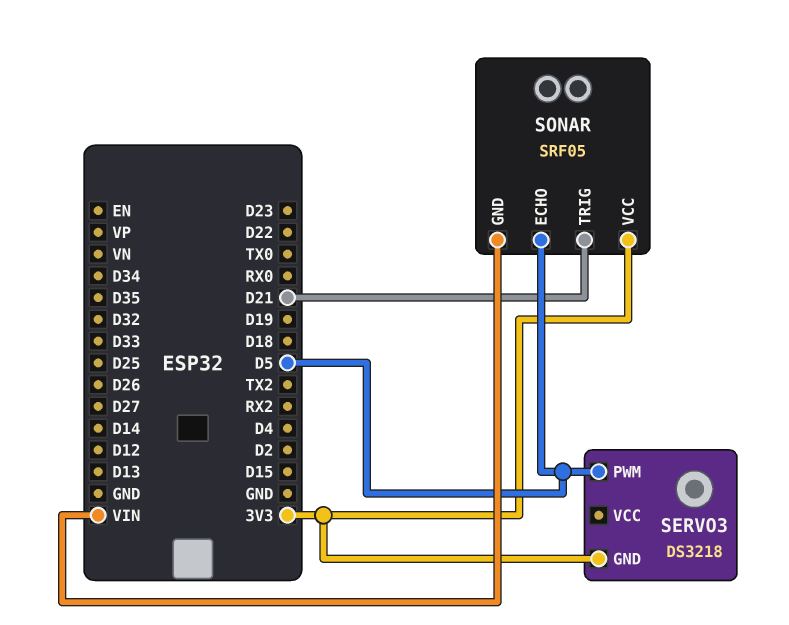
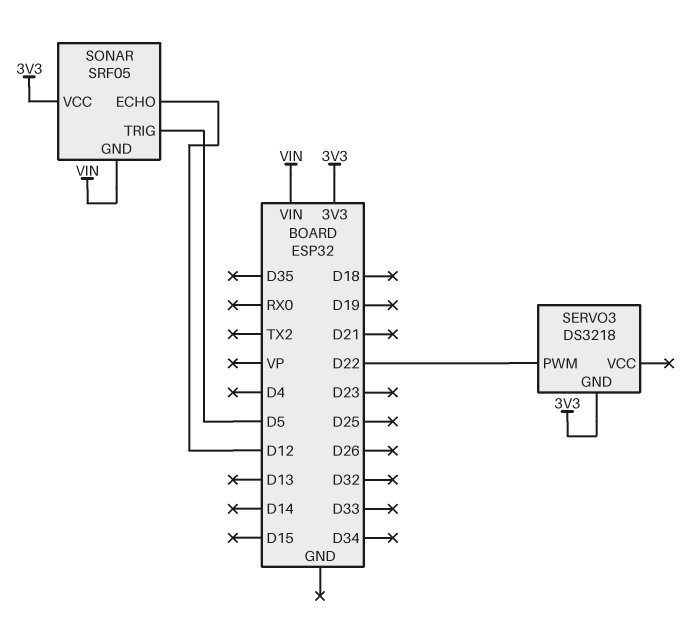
SERVO3 pin PWM: D5 -> D22
SONAR pin ECHO: D5 -> D12
SONAR pin TRIG: D21 -> D5

